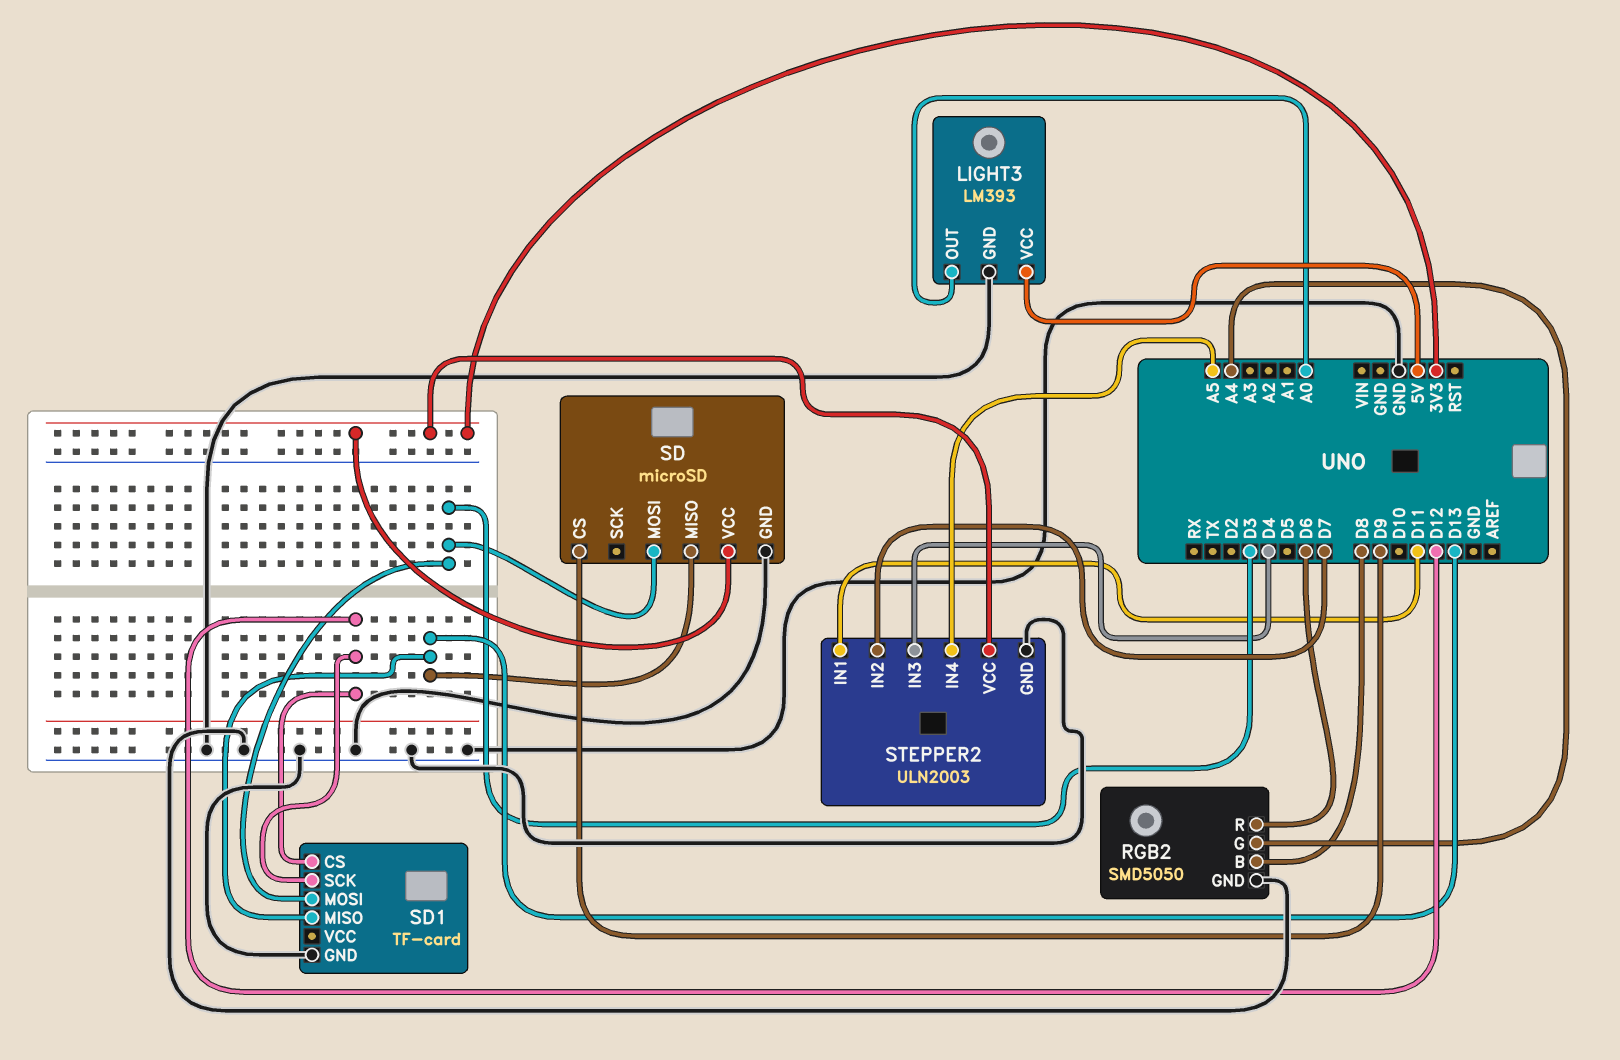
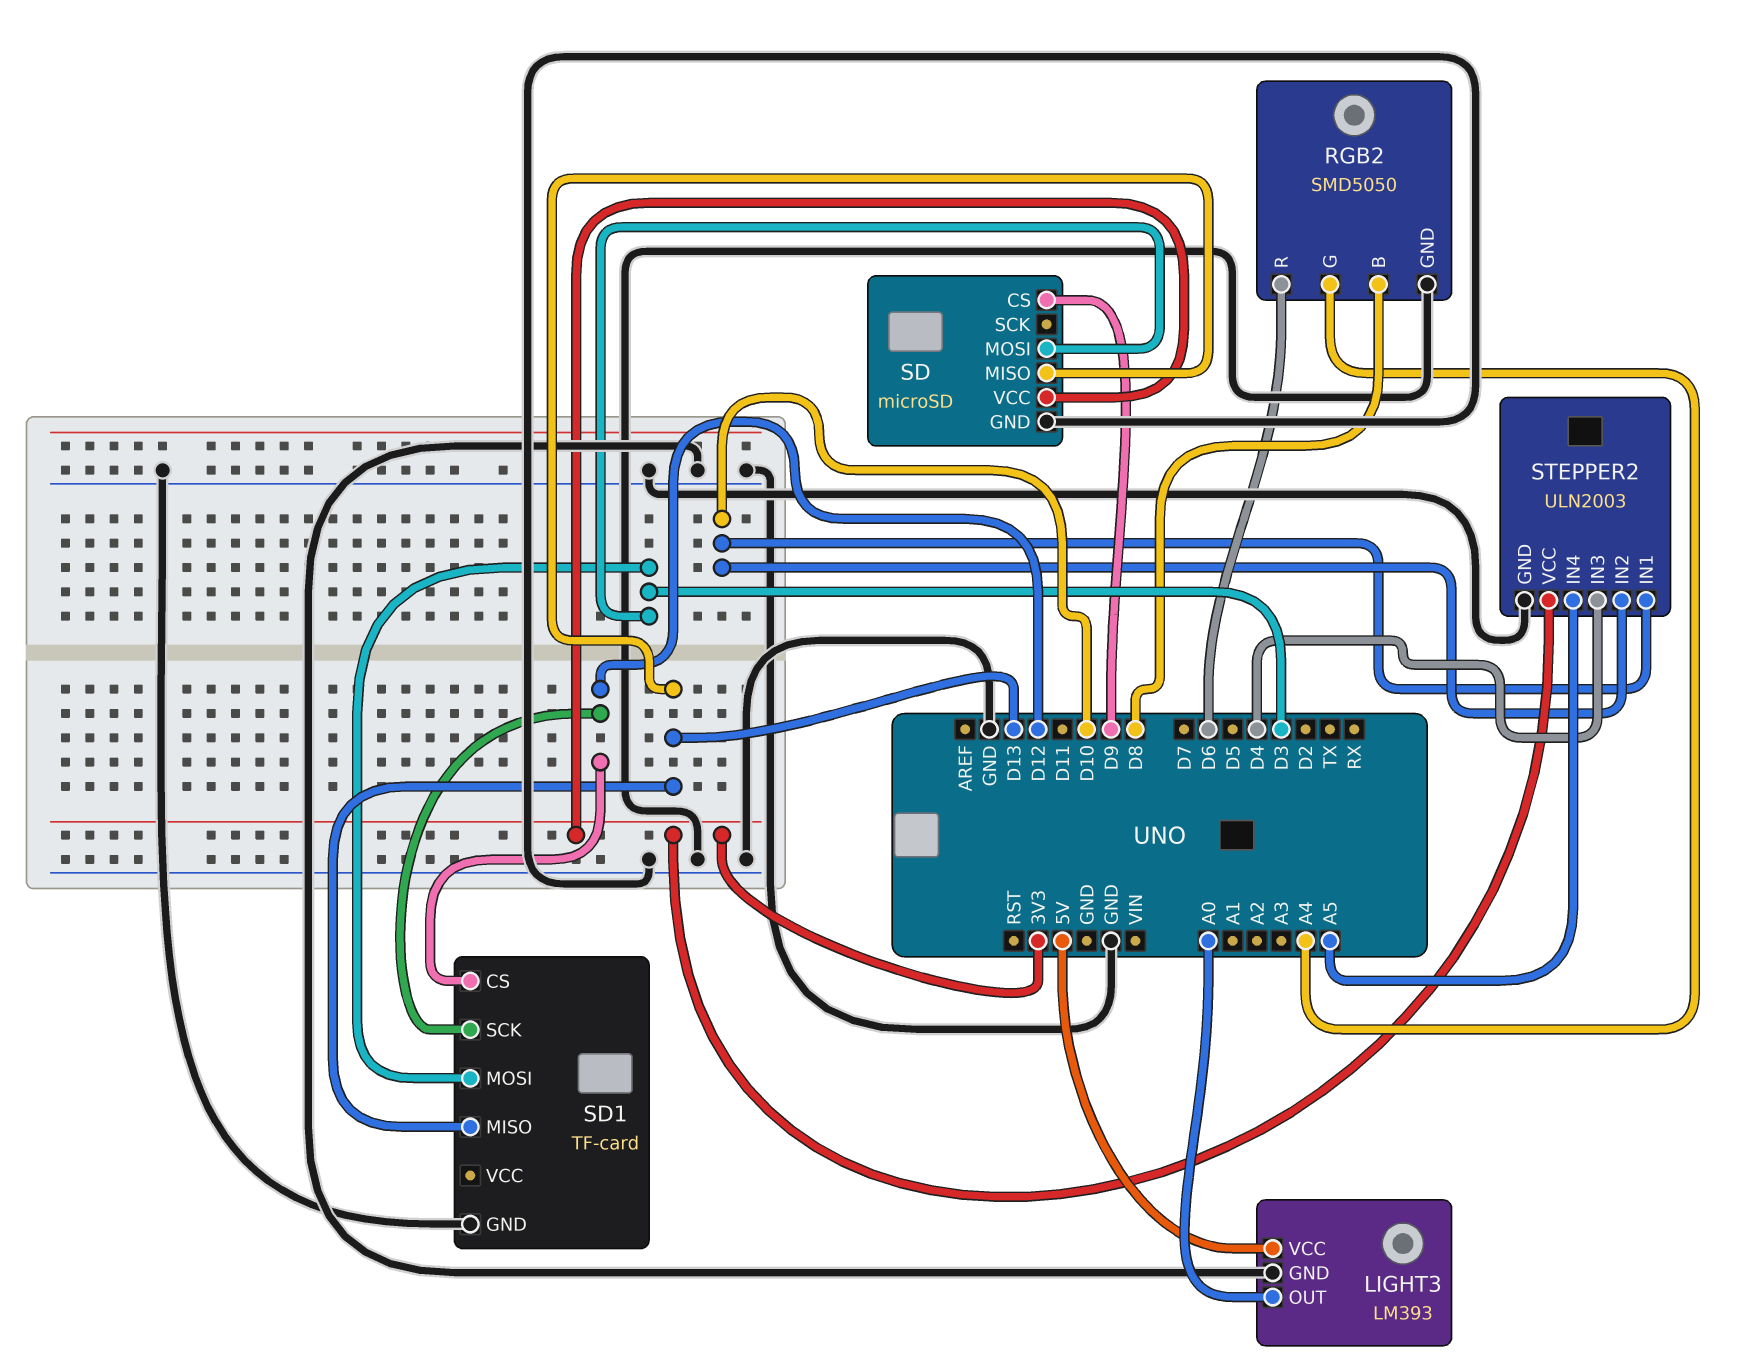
STEPPER2 pin IN1: D11 -> D10
STEPPER2 pin IN2: D7 -> D10

